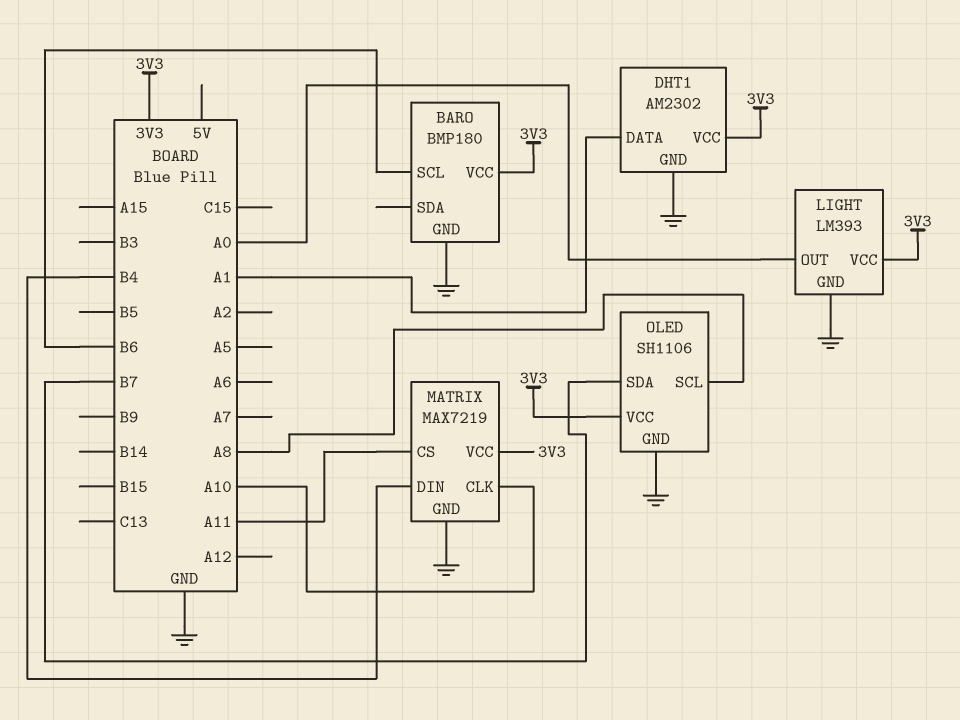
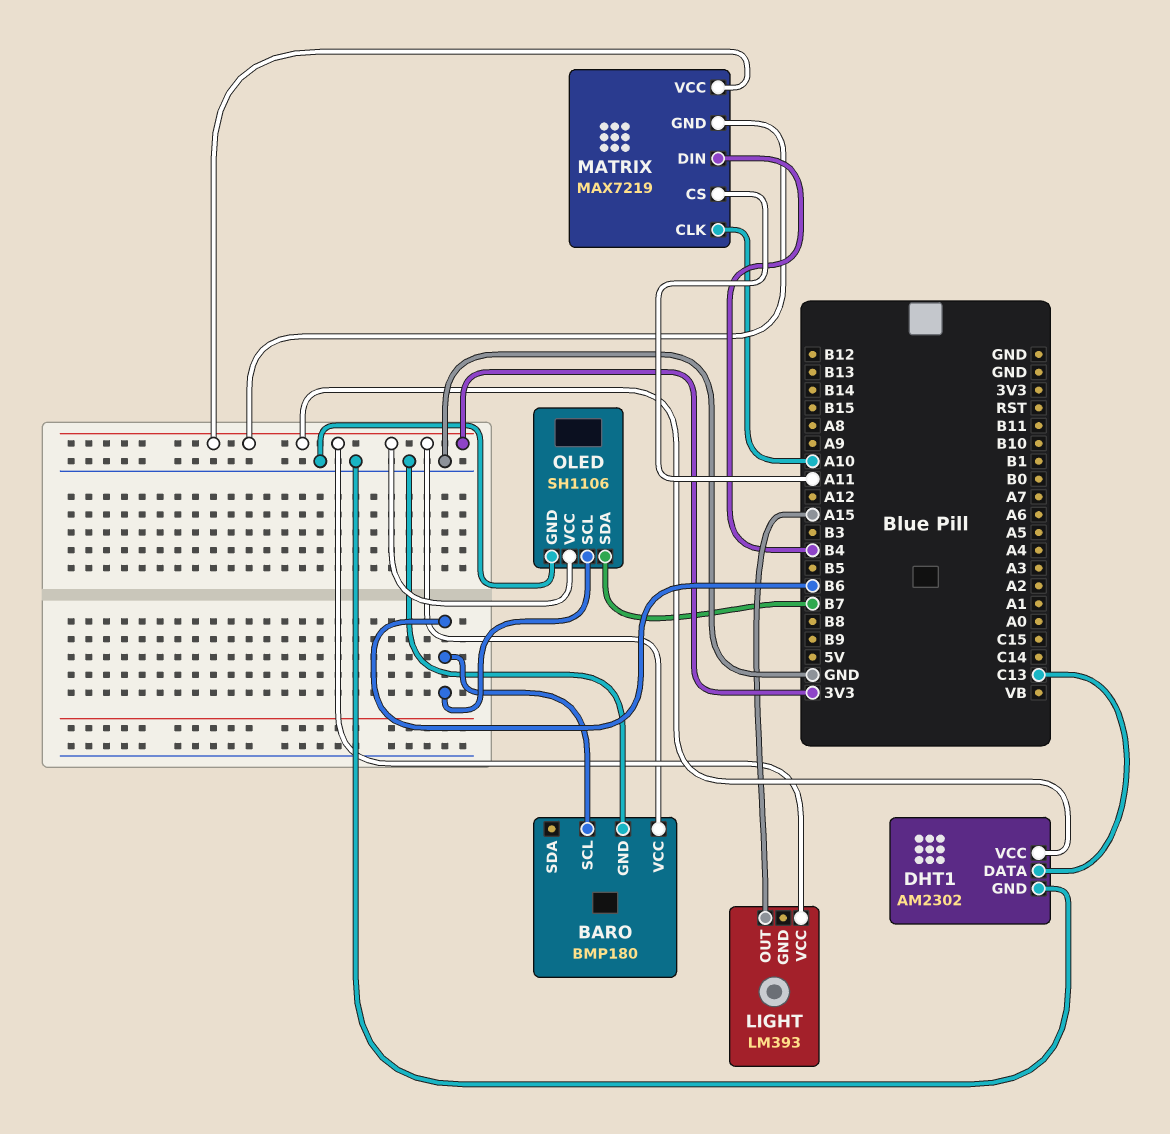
DHT1 pin DATA: A1 -> C13
LIGHT pin GND: GND -> none
LIGHT pin OUT: A0 -> A15
MATRIX pin GND: GND -> 3V3
OLED pin SCL: A8 -> B6

